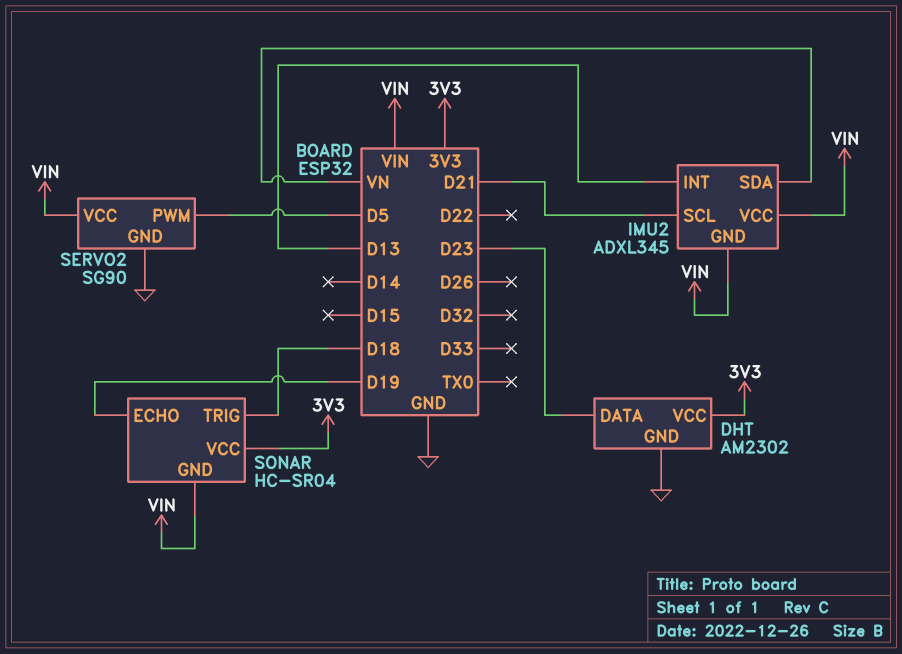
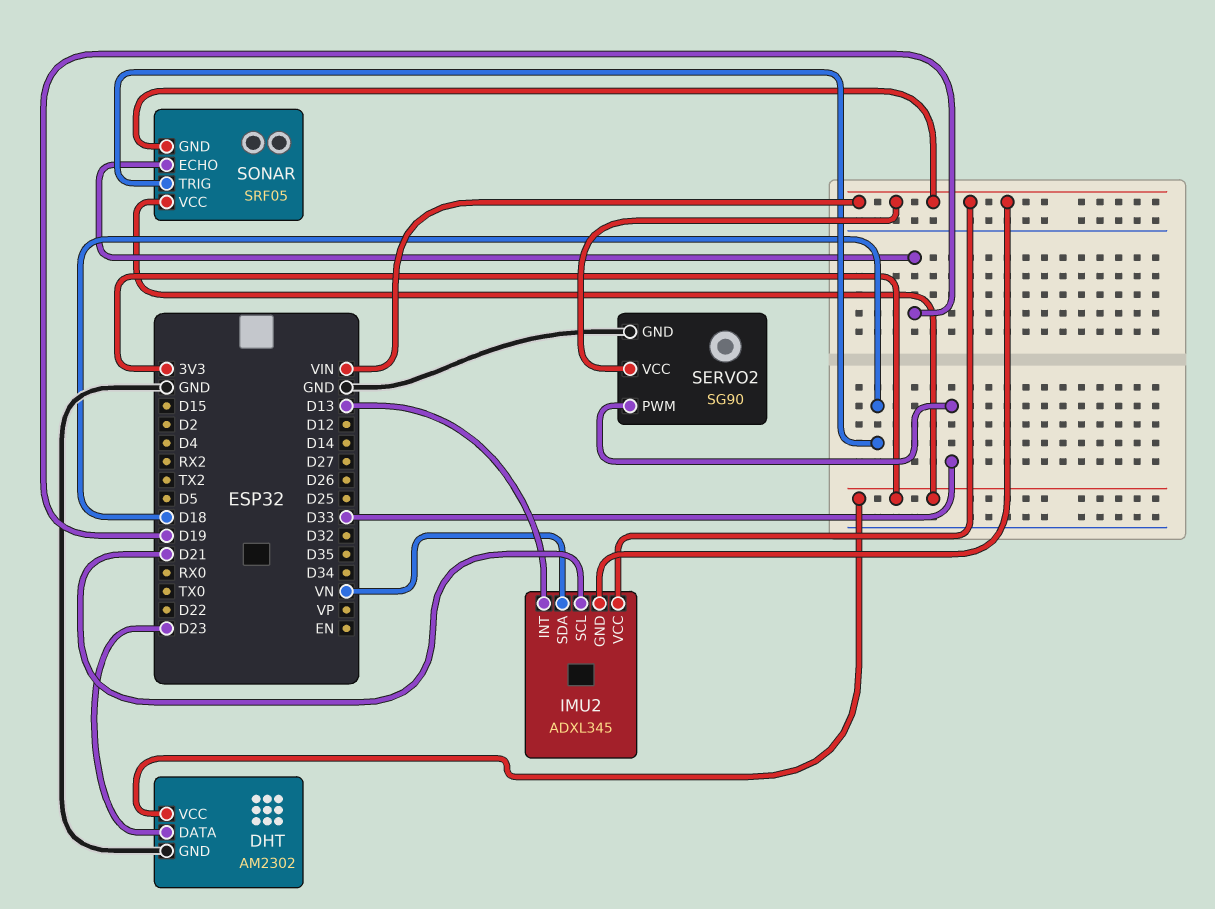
SERVO2 pin PWM: D5 -> D33
SONAR: HC-SR04 -> SRF05

